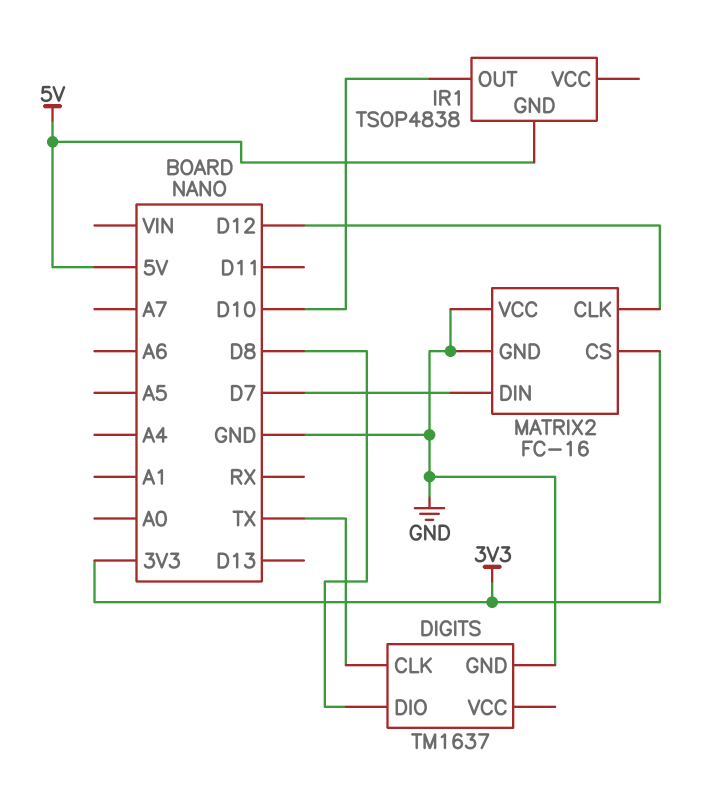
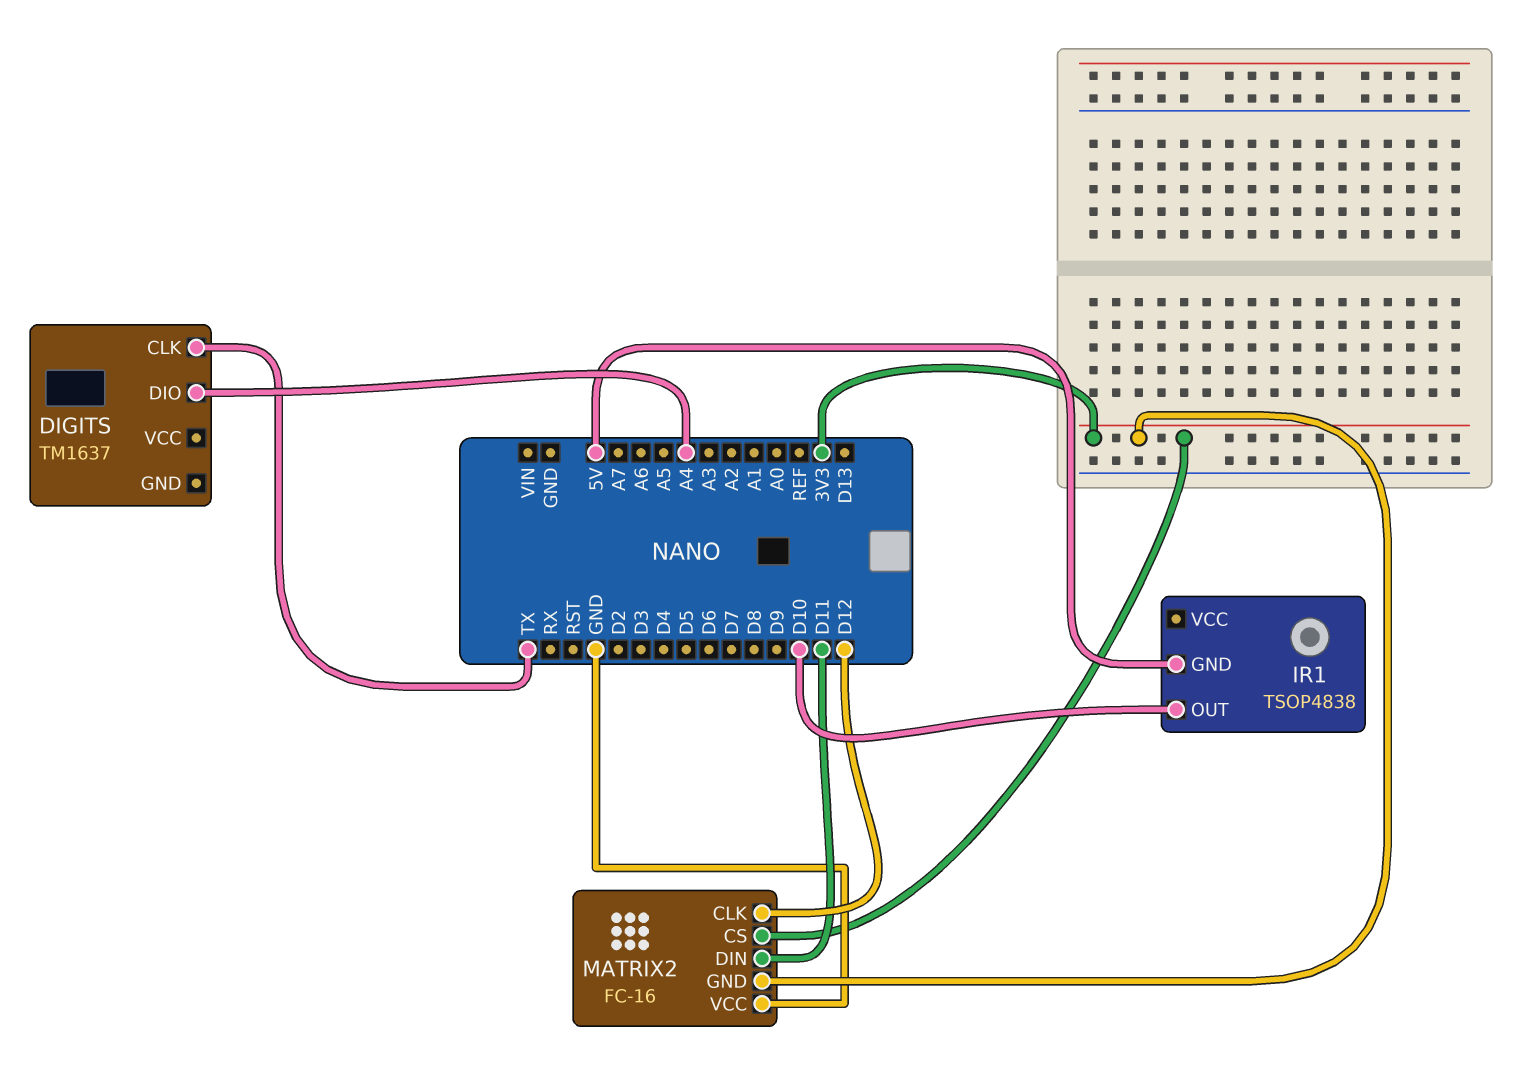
DIGITS pin DIO: D8 -> A4
DIGITS pin GND: GND -> none
MATRIX2 pin DIN: D7 -> D11
MATRIX2 pin GND: GND -> 3V3

